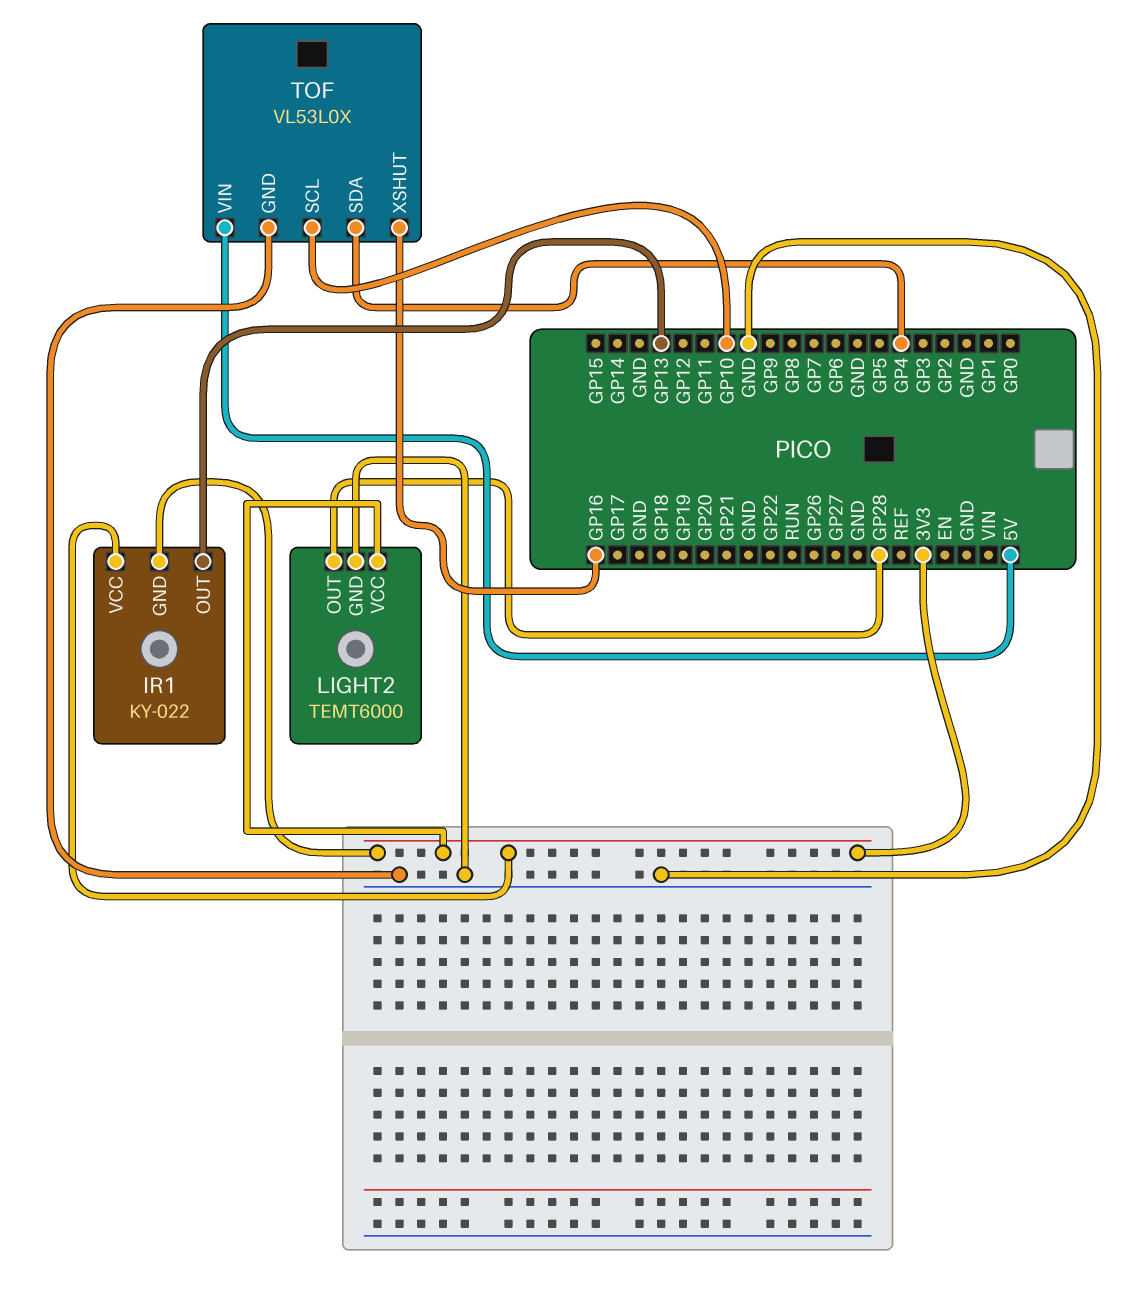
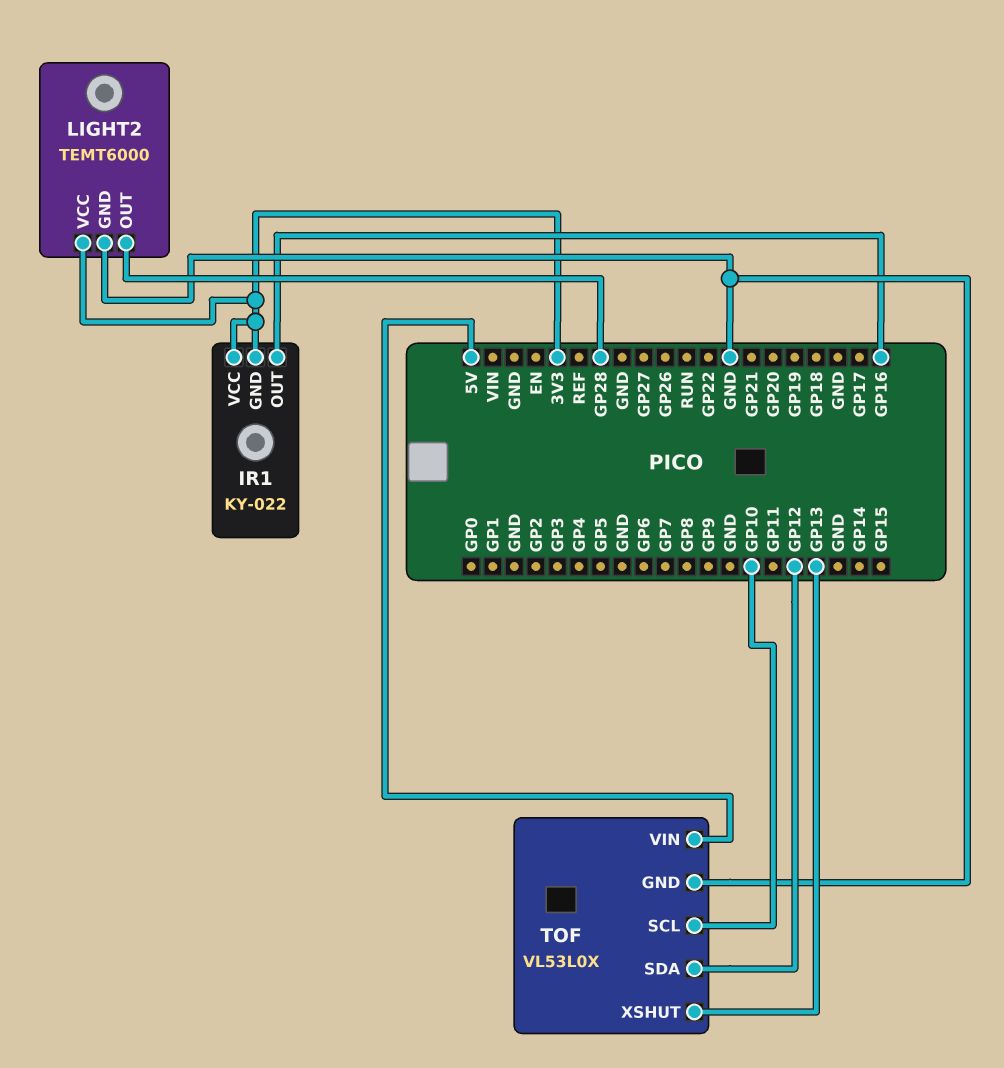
IR1 pin OUT: GP13 -> GP16
TOF pin SDA: GP4 -> GP12
TOF pin XSHUT: GP16 -> GP13

